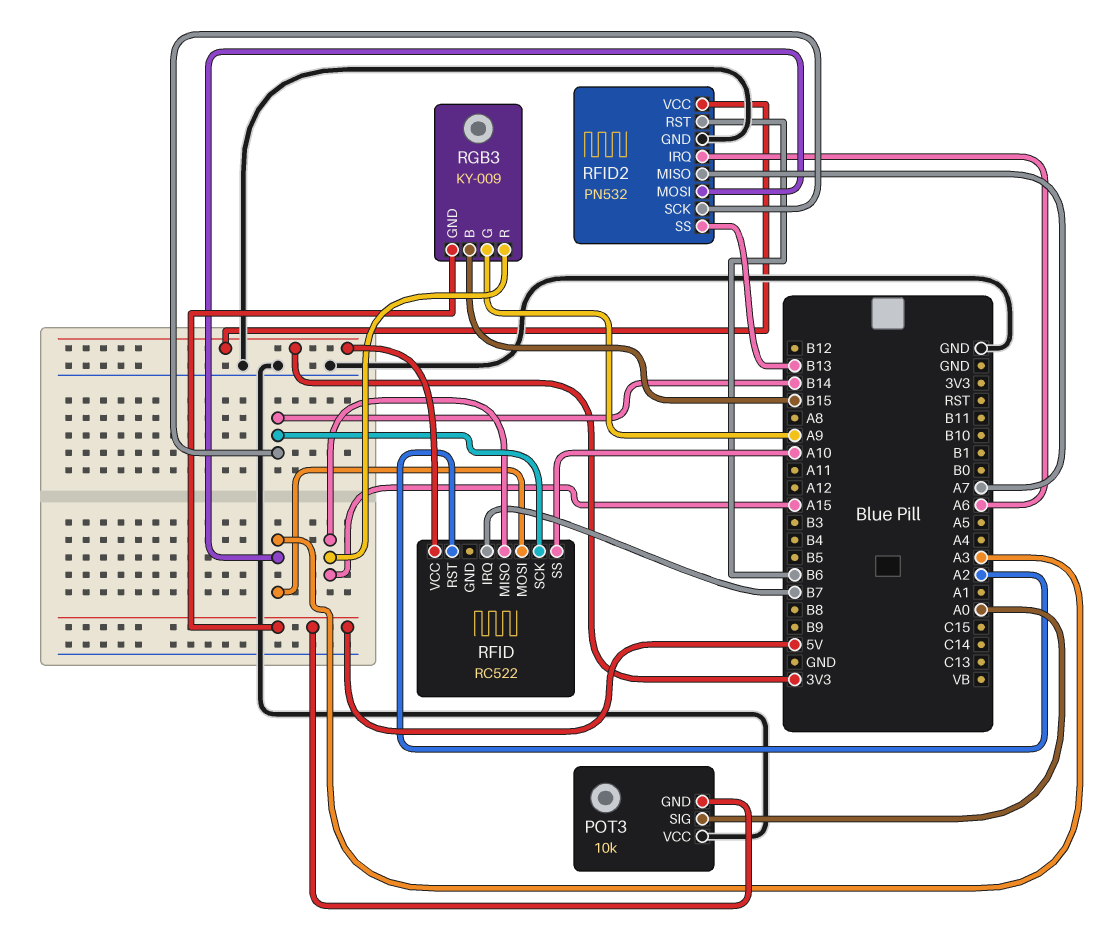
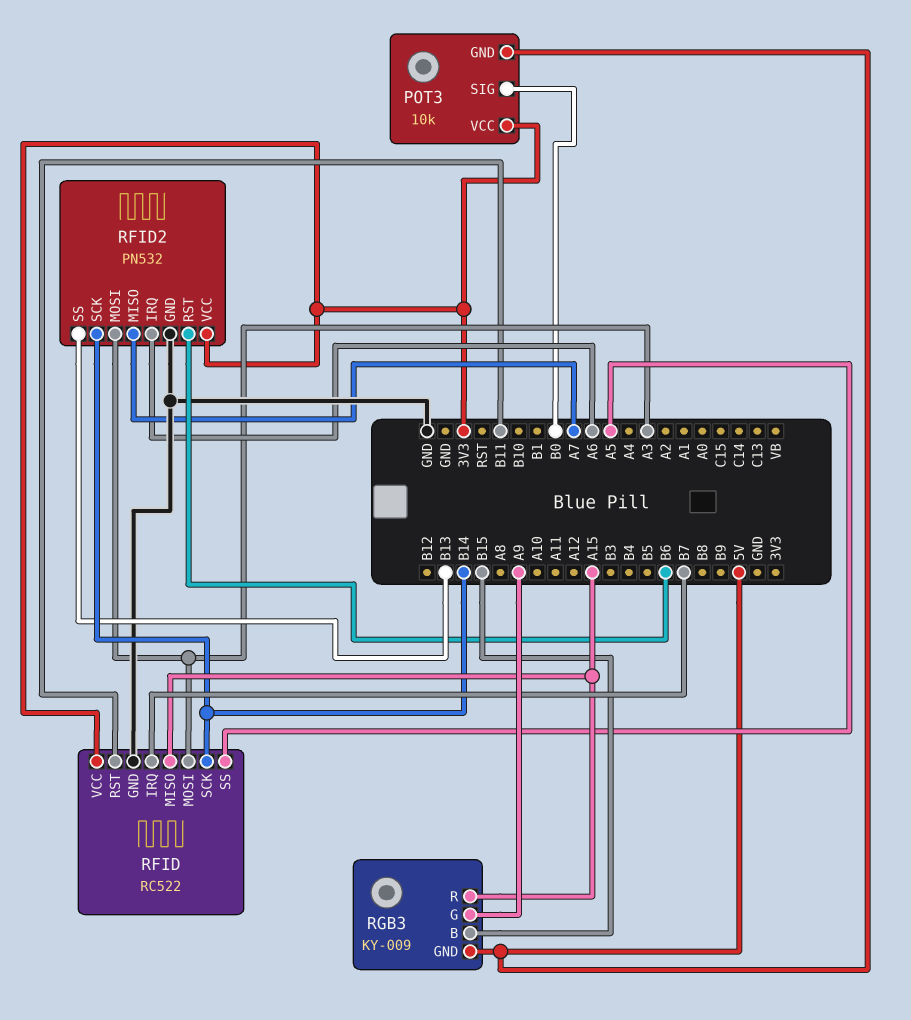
POT3 pin SIG: A0 -> B0
POT3 pin VCC: GND -> 3V3
RFID pin GND: none -> GND
RFID pin RST: A2 -> B11
RFID pin SS: A10 -> A5

